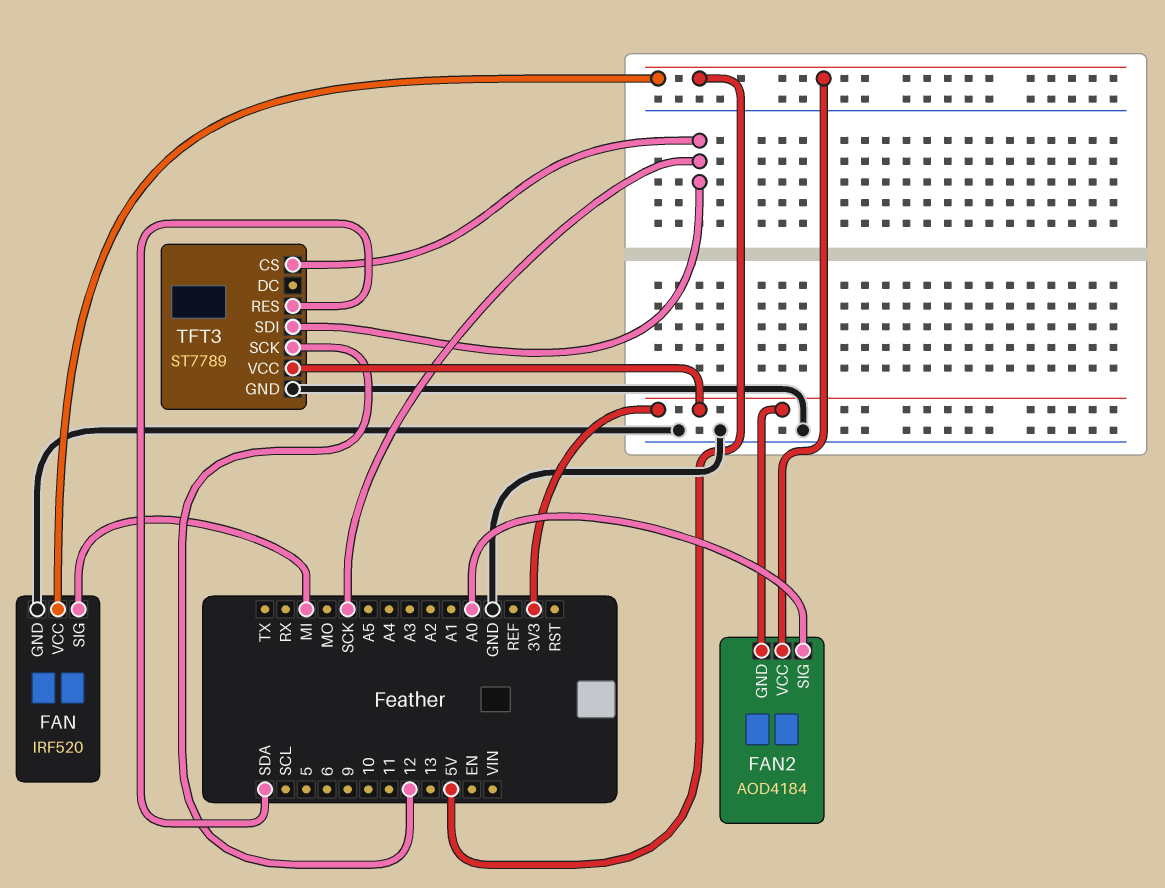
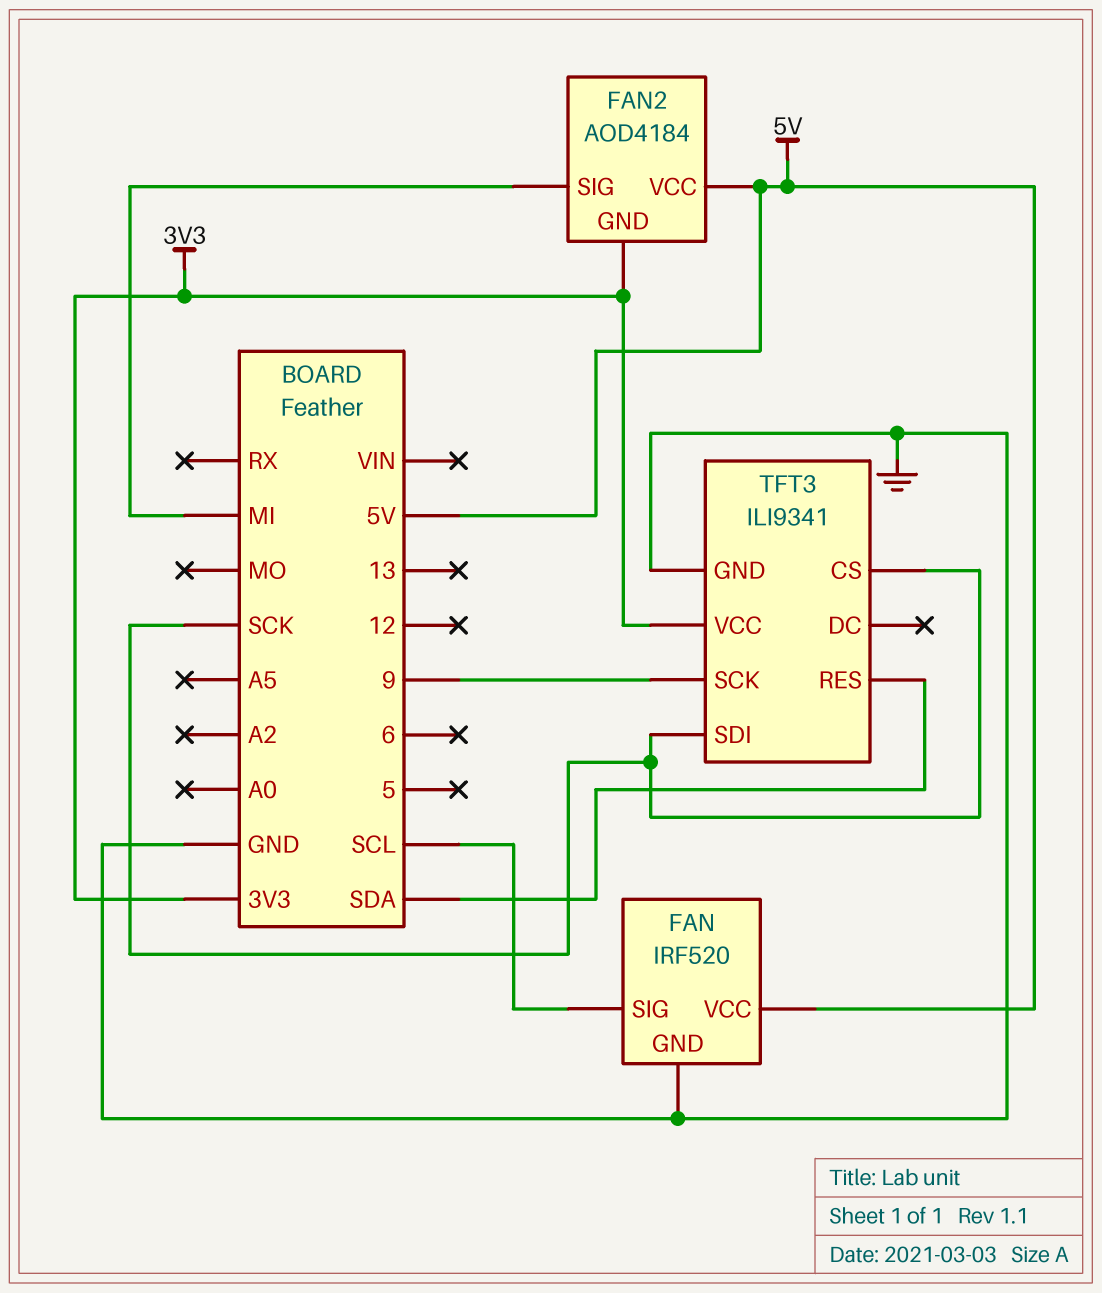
FAN pin SIG: MI -> SCL
FAN2 pin SIG: A0 -> MI
TFT3: ST7789 -> ILI9341
TFT3 pin SCK: 12 -> 9

